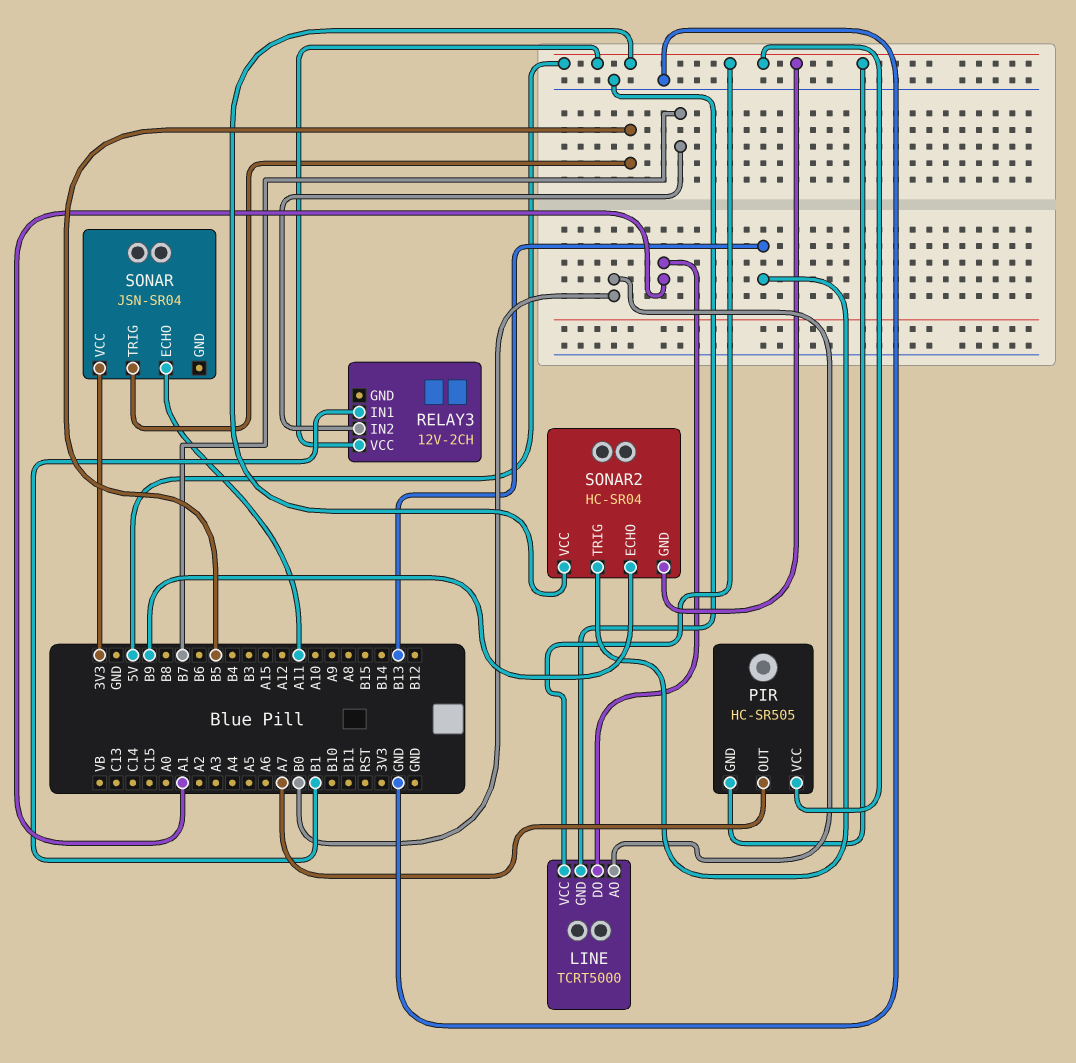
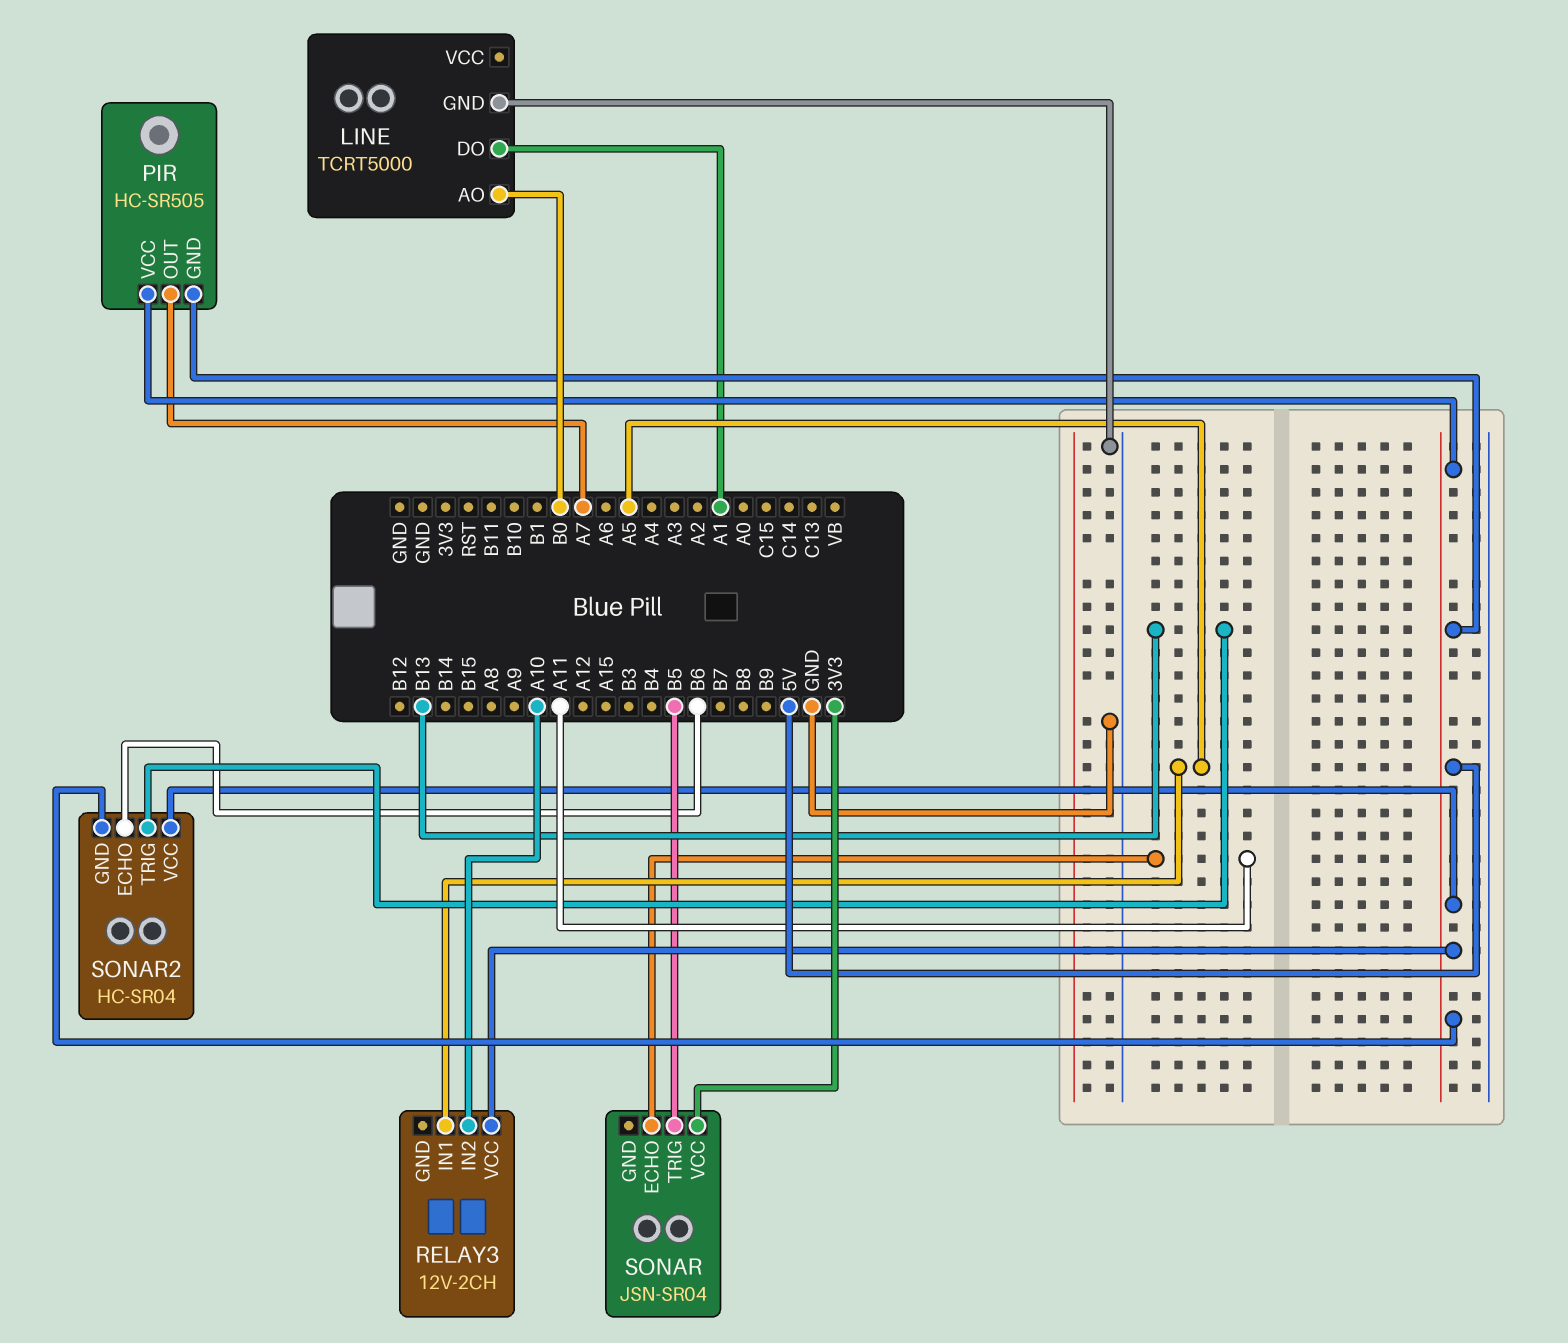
LINE pin VCC: 5V -> none
RELAY3 pin IN1: B1 -> A5
RELAY3 pin IN2: B7 -> A10
SONAR2 pin ECHO: B9 -> B6

